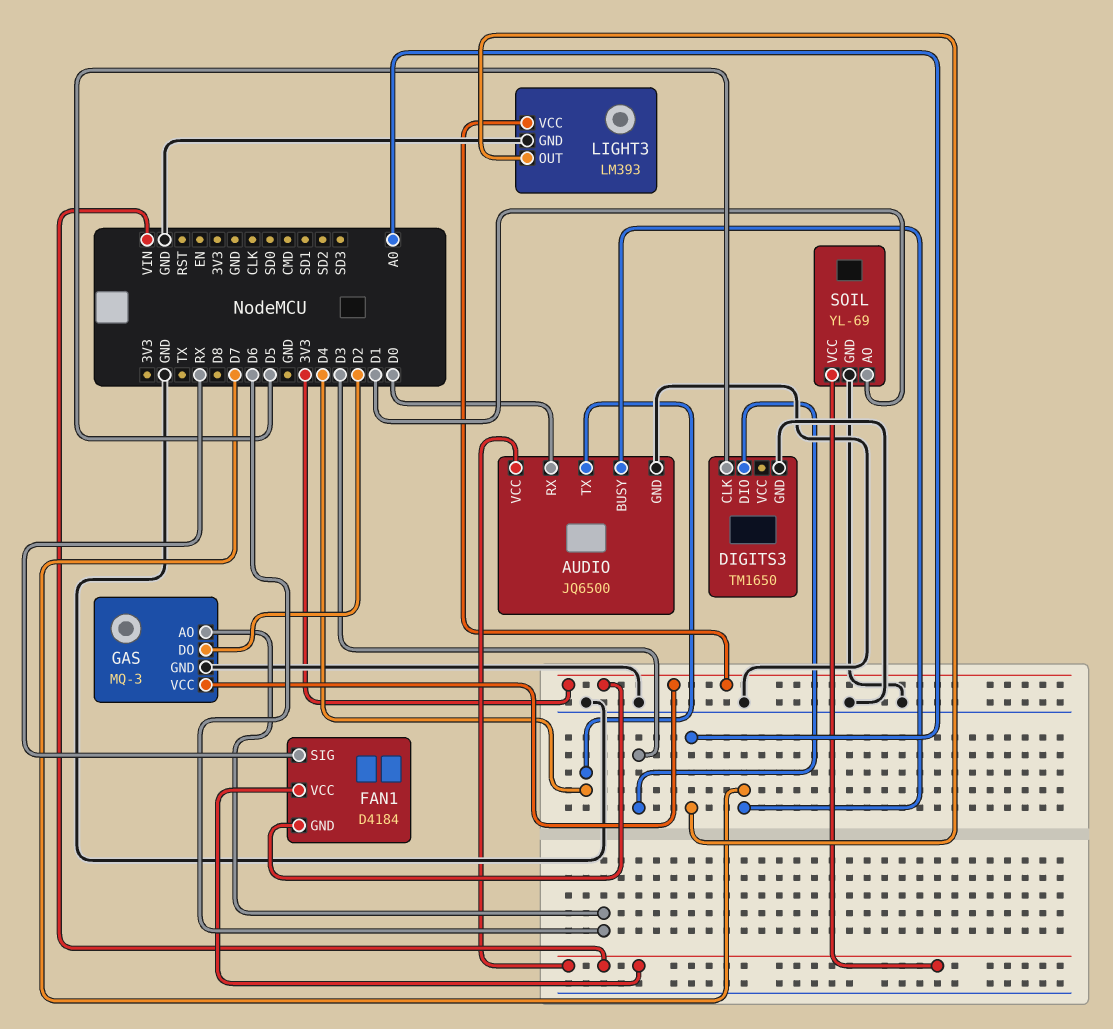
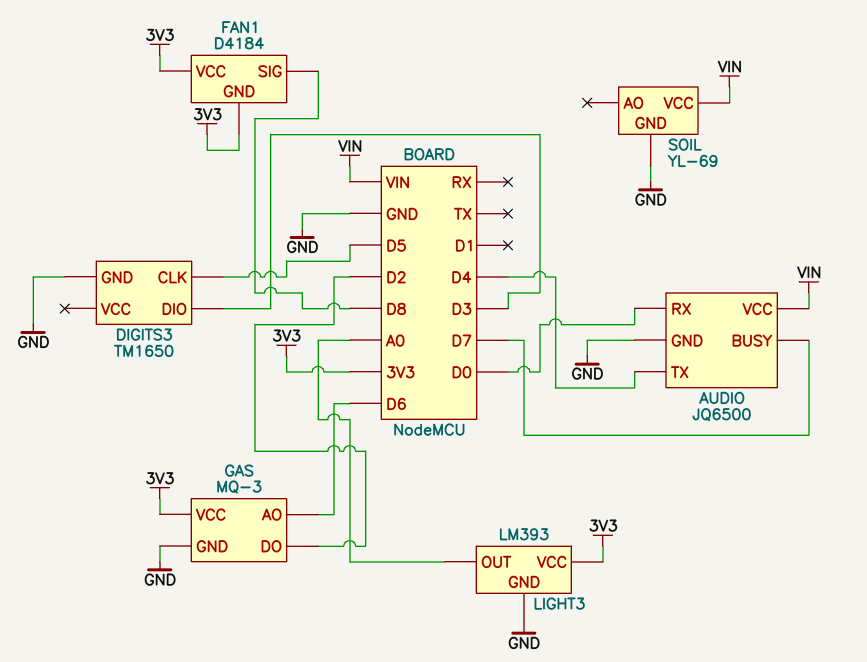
FAN1 pin SIG: RX -> D8
FAN1 pin VCC: VIN -> 3V3
SOIL pin AO: D1 -> none

